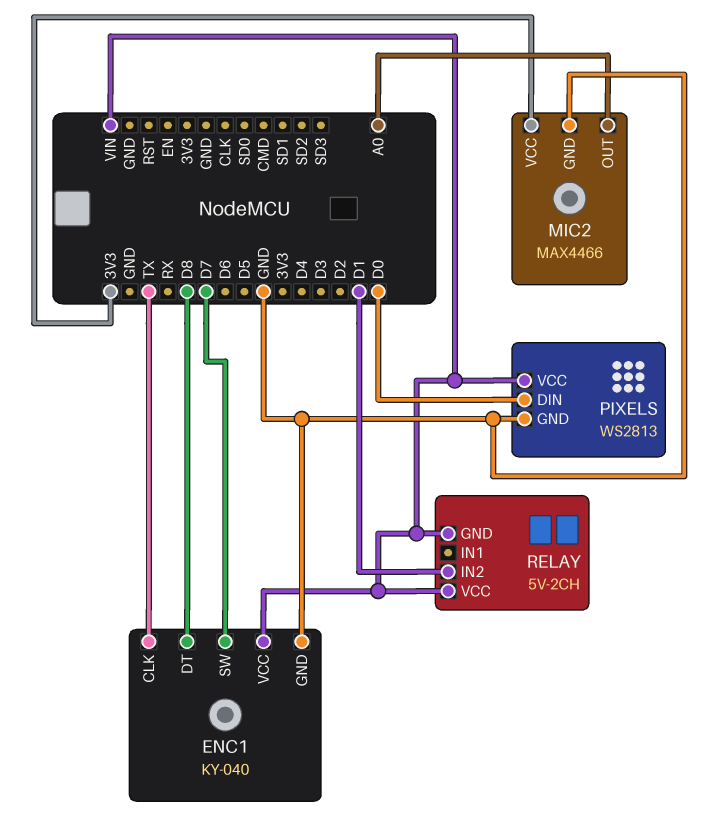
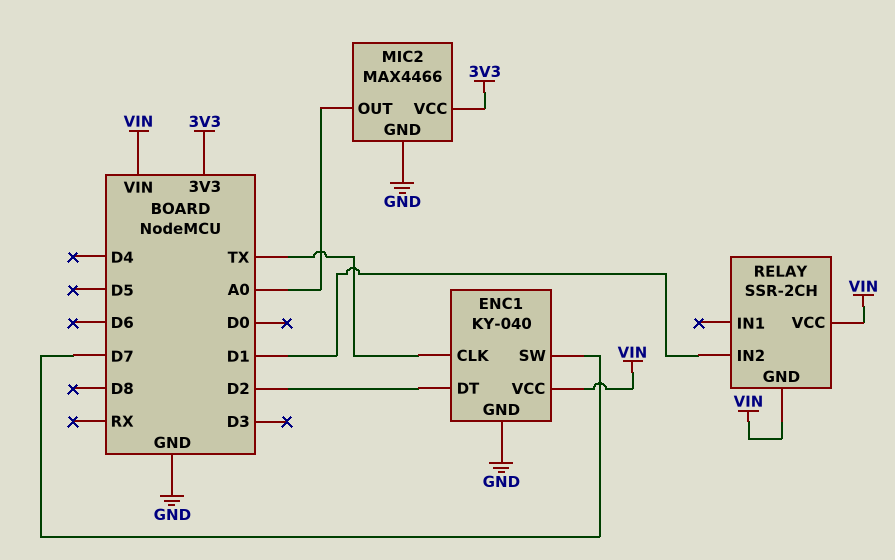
ENC1 pin DT: D8 -> D2
PIXELS: WS2813 -> none
PIXELS pin DIN: D0 -> none
PIXELS pin GND: GND -> none
PIXELS pin VCC: VIN -> none
RELAY: 5V-2CH -> SSR-2CH

